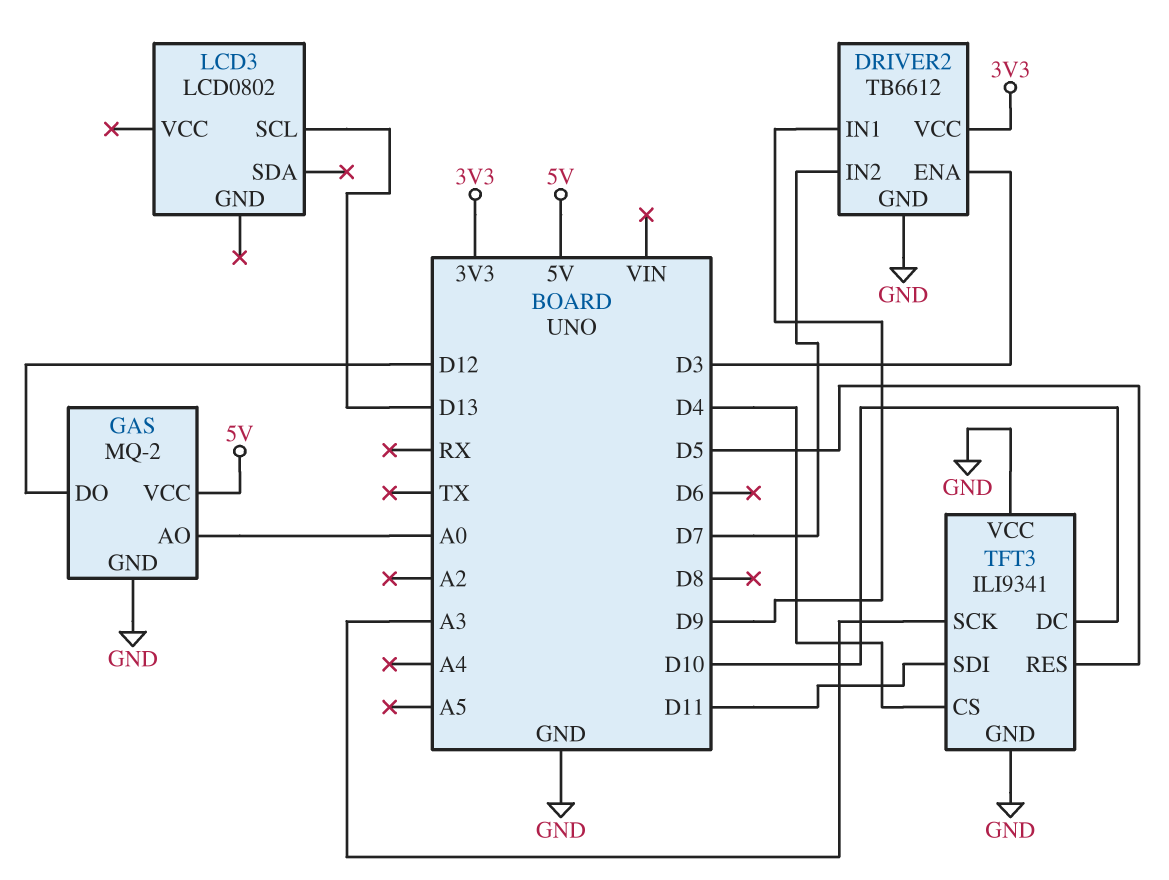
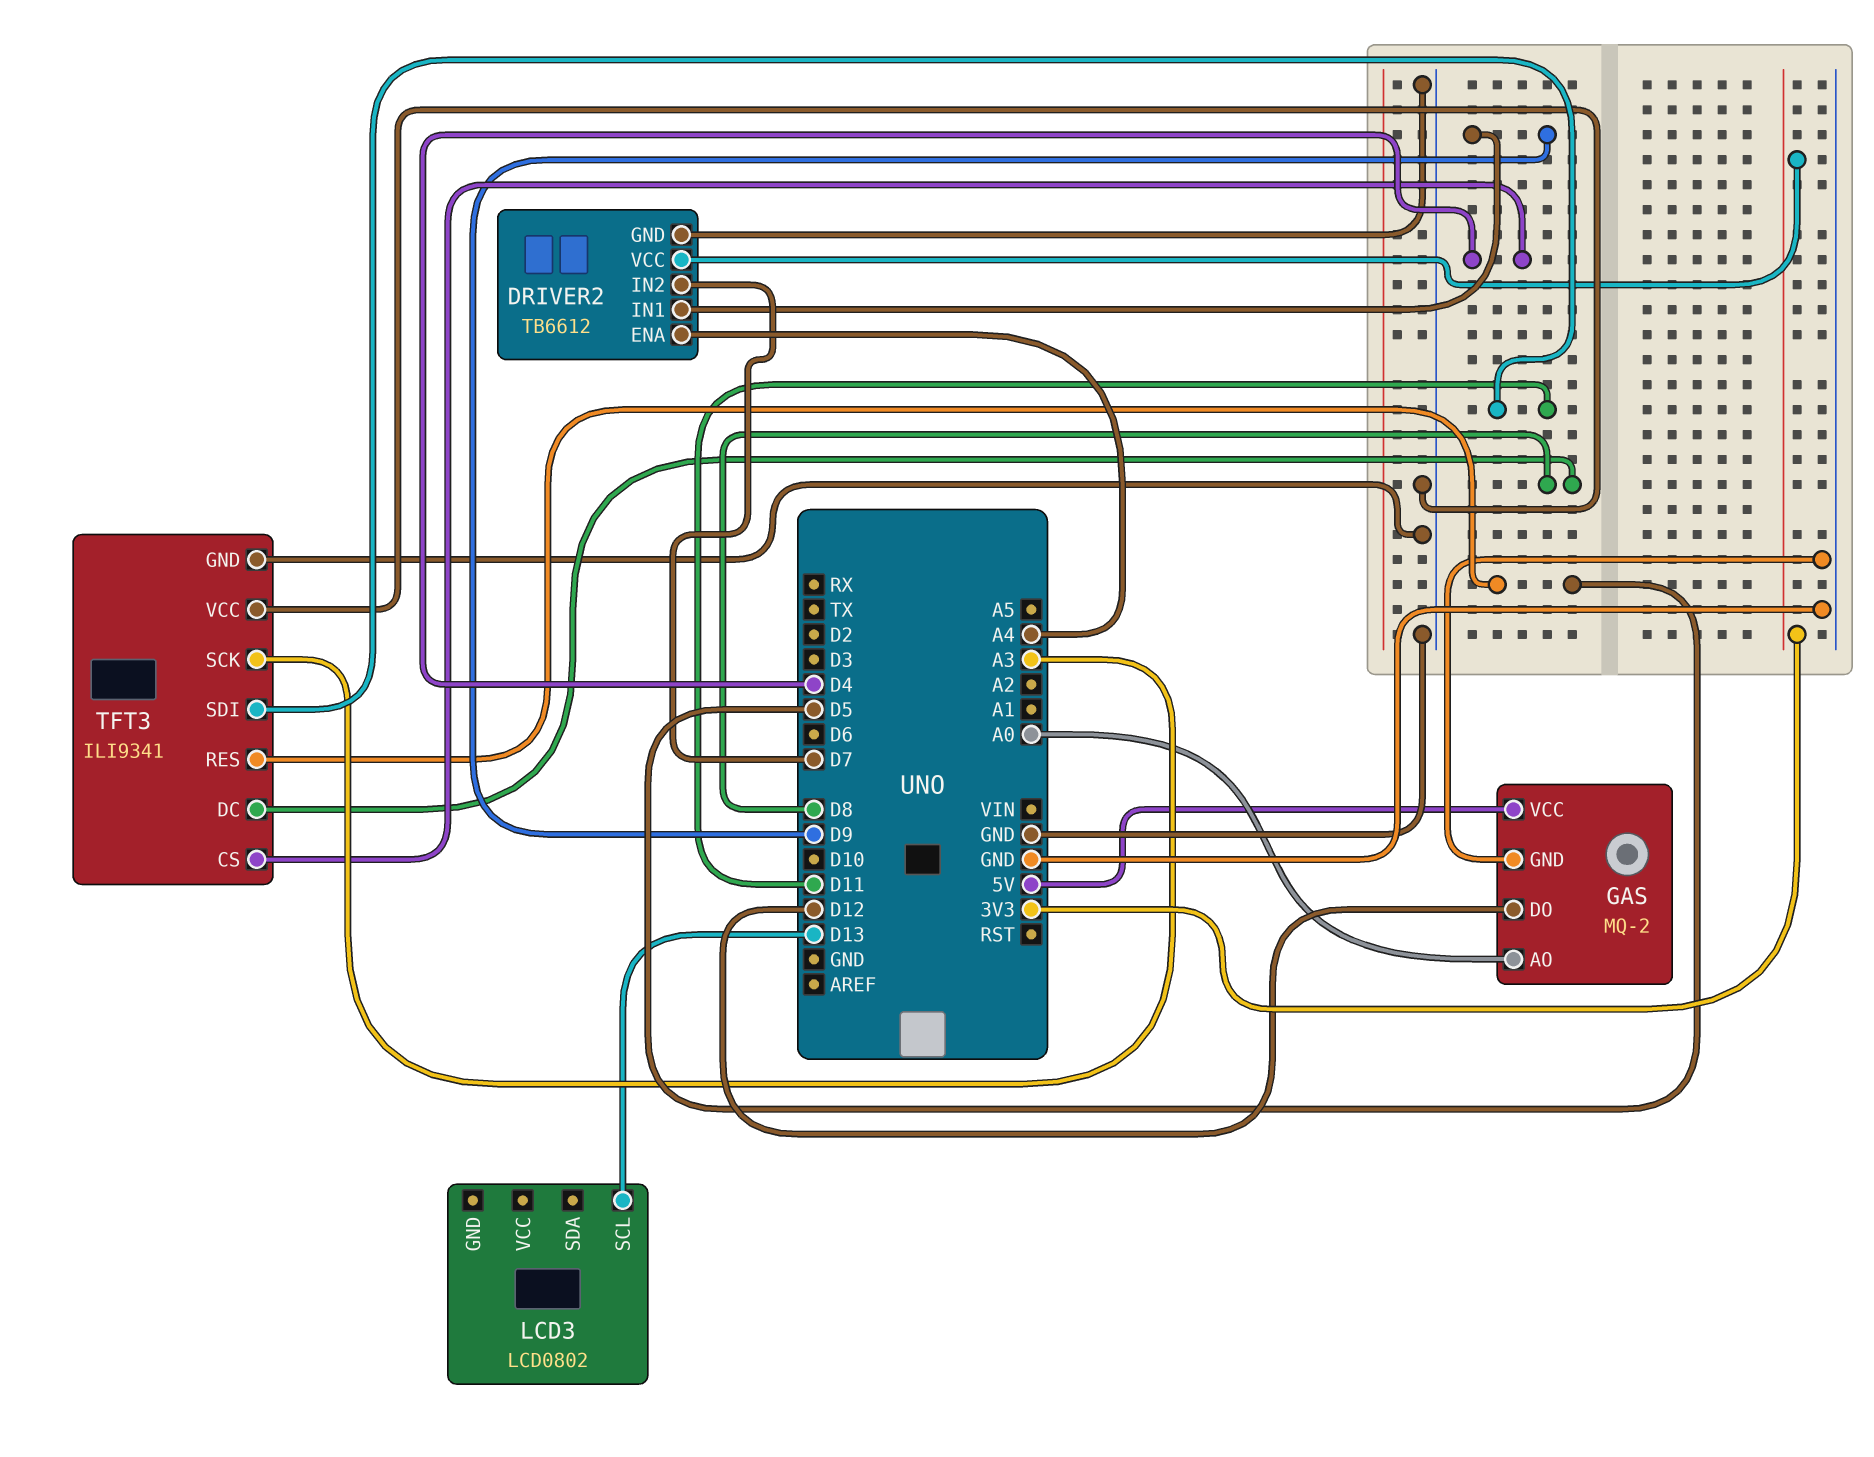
DRIVER2 pin ENA: D3 -> A4
TFT3 pin DC: D10 -> D8

